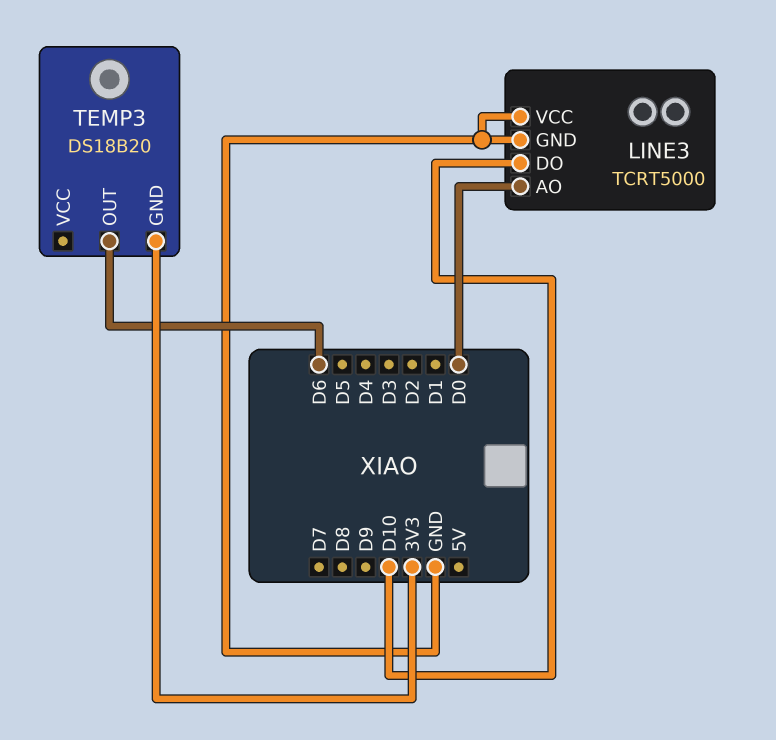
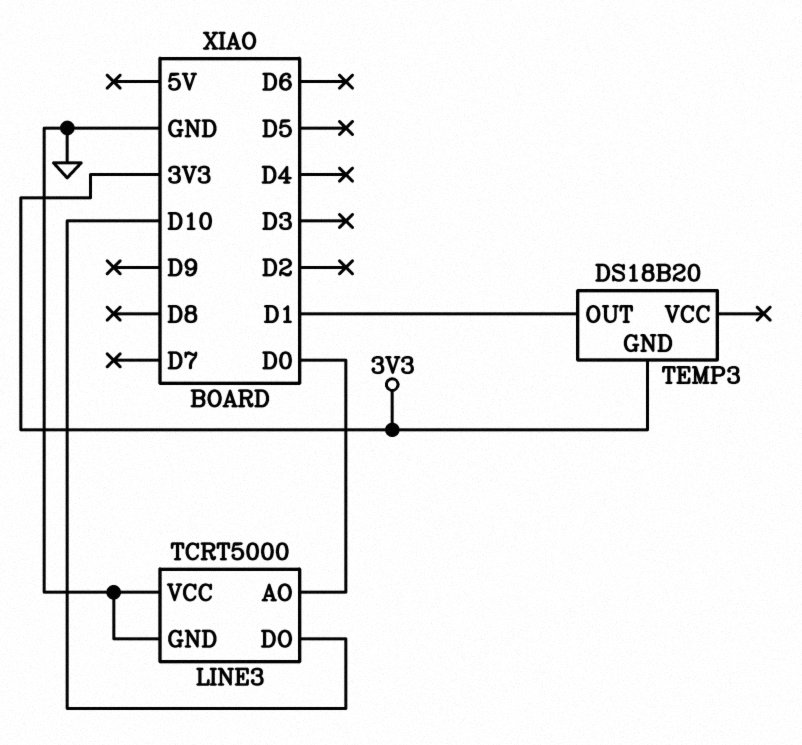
TEMP3 pin OUT: D6 -> D1

